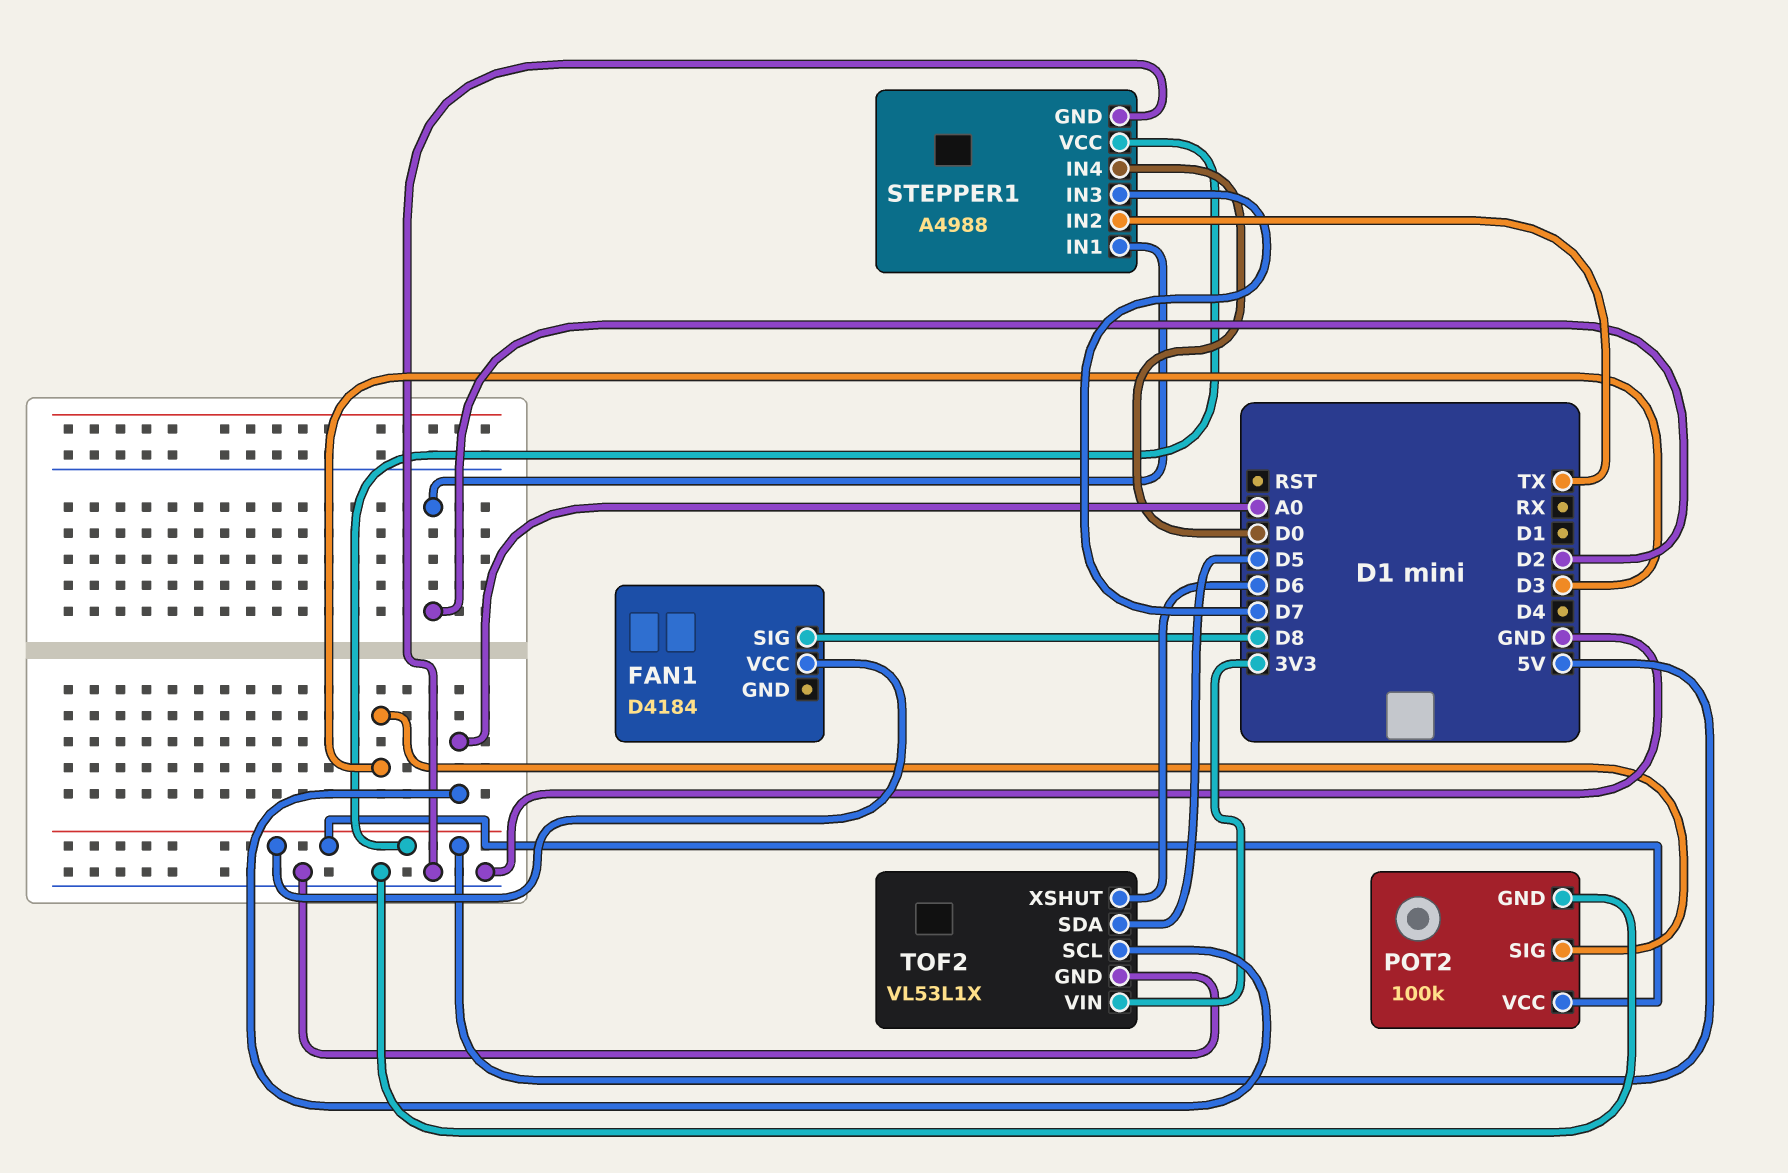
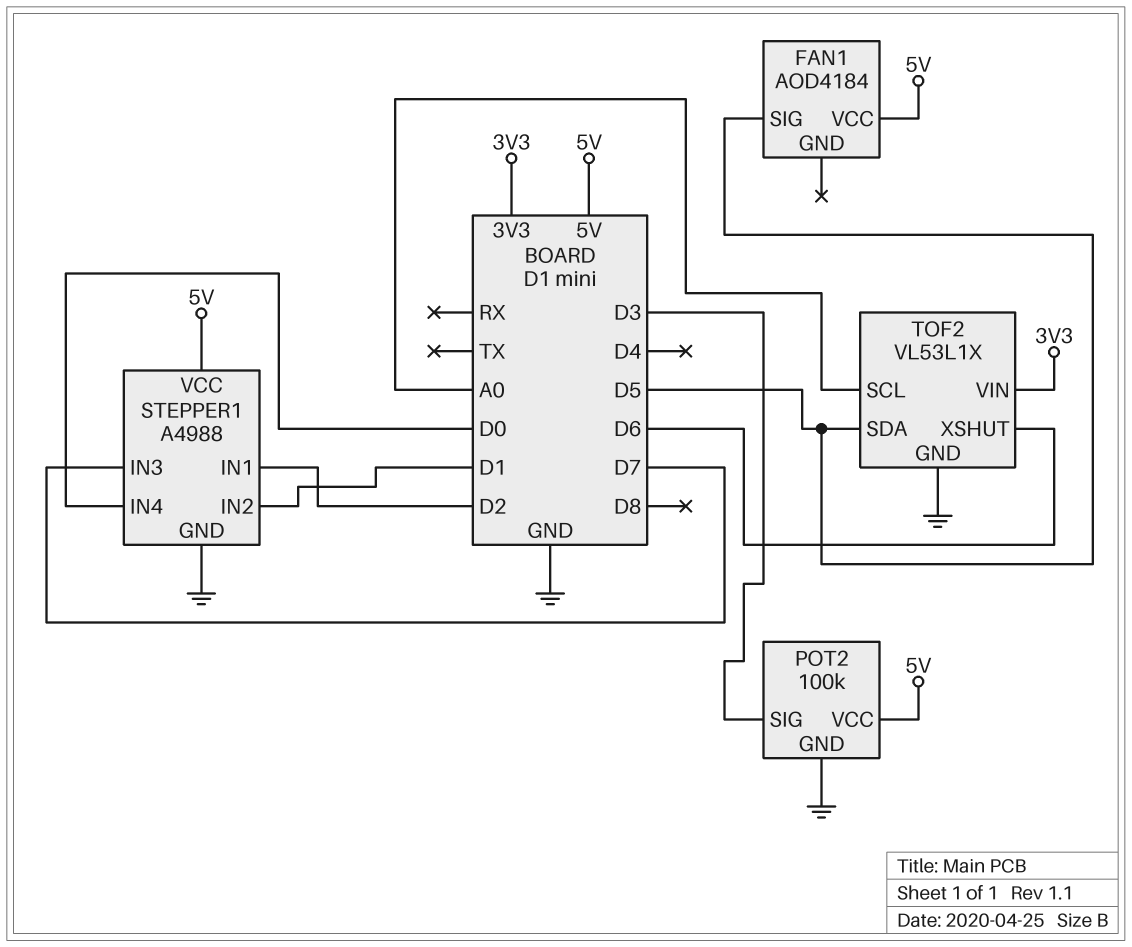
FAN1: D4184 -> AOD4184
FAN1 pin SIG: D8 -> D5
STEPPER1 pin IN2: TX -> D1

